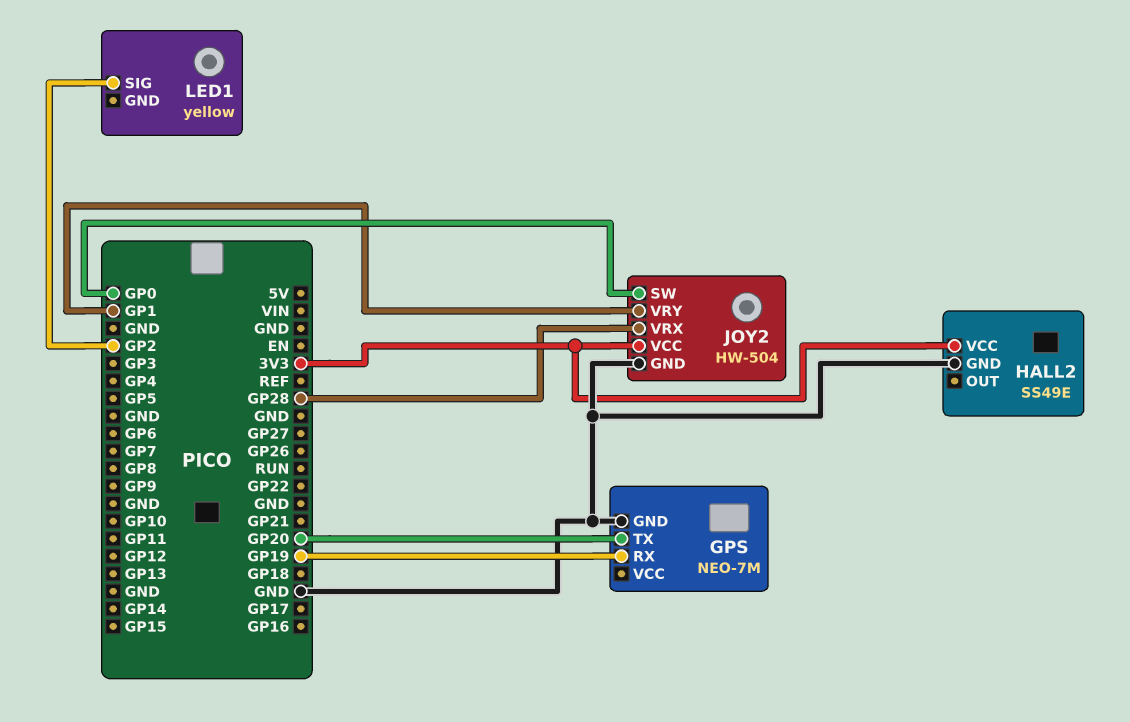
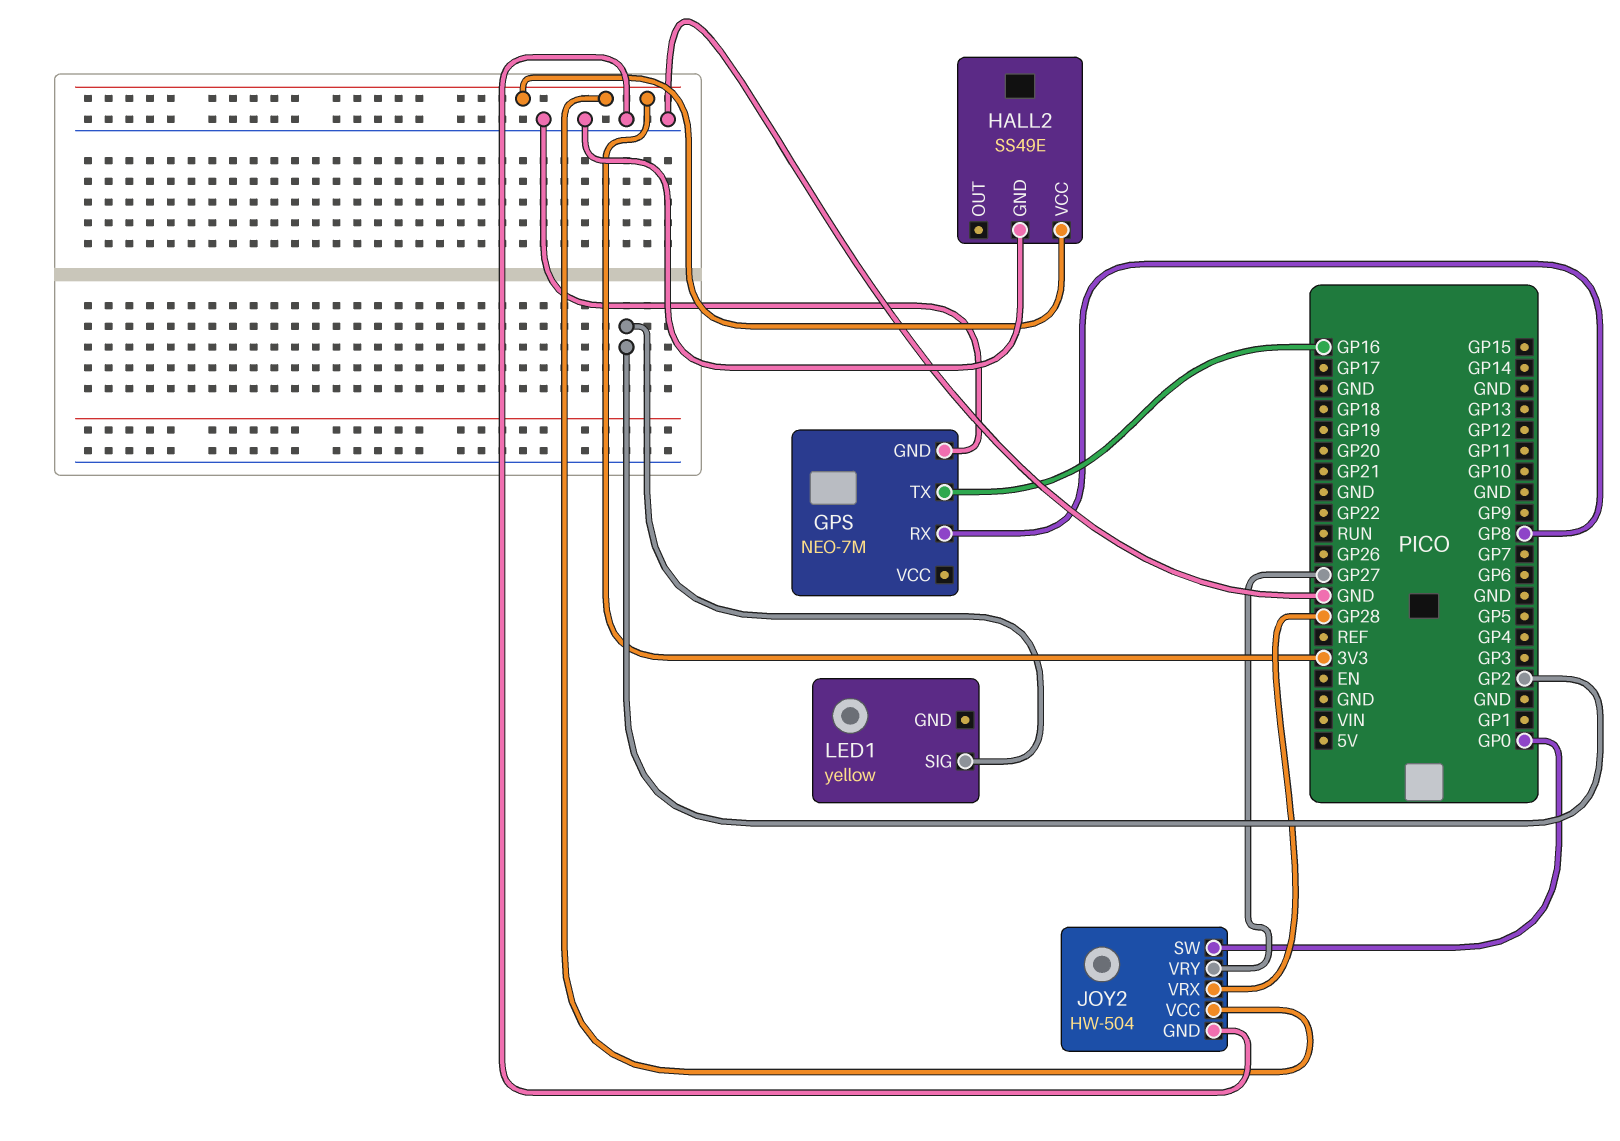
GPS pin RX: GP19 -> GP8
GPS pin TX: GP20 -> GP16
JOY2 pin VRY: GP1 -> GP27

